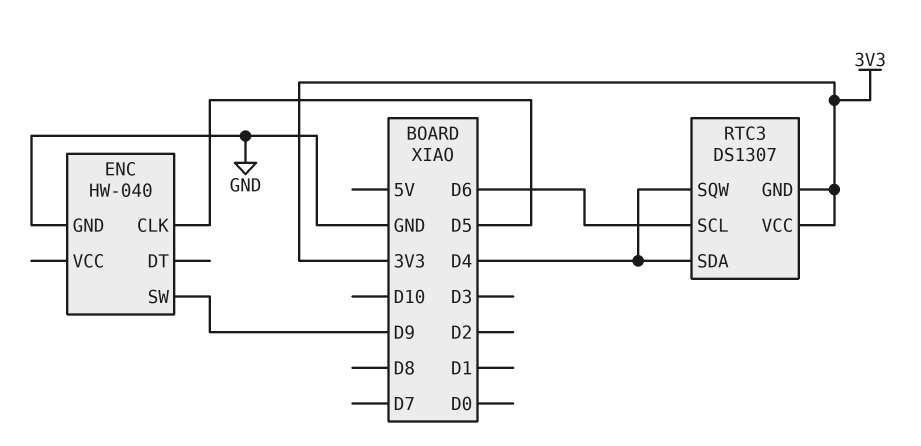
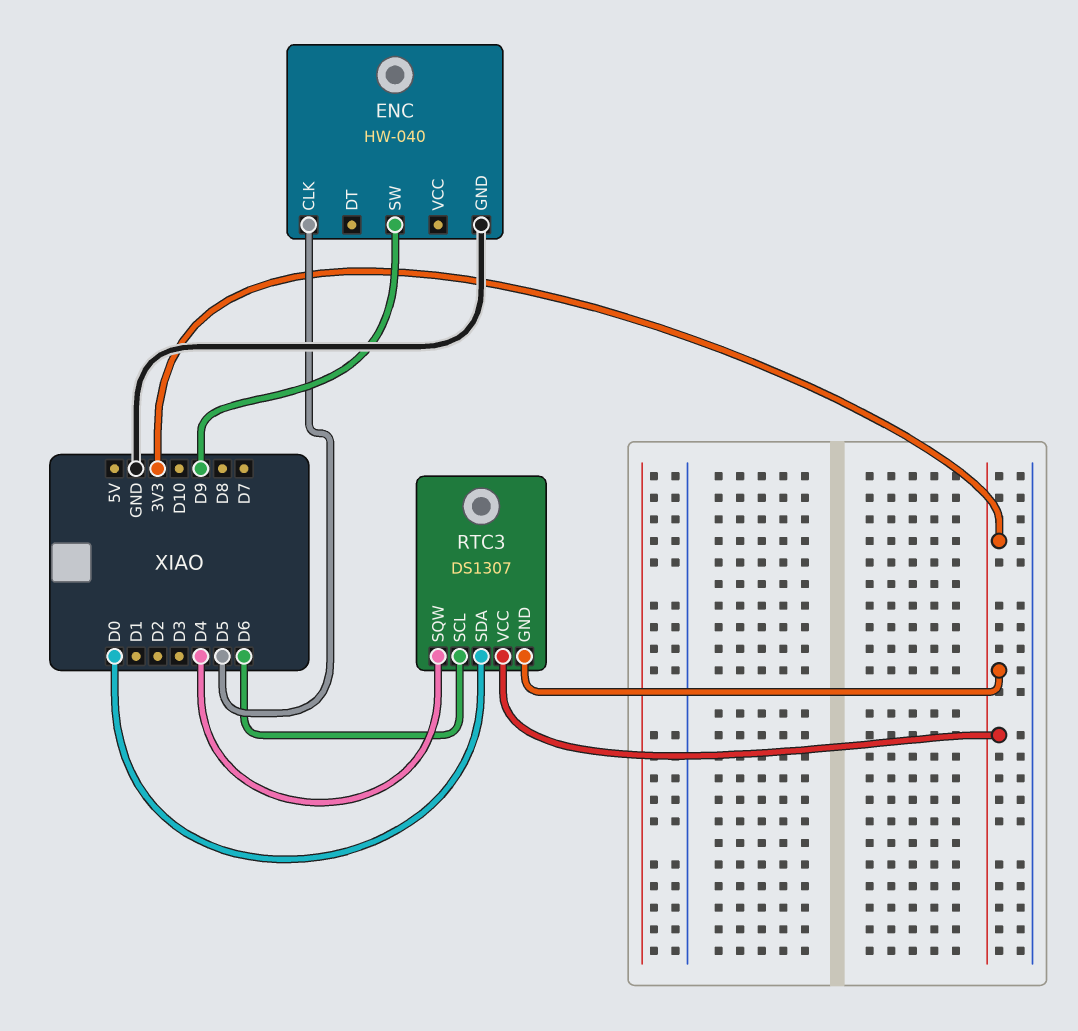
RTC3 pin SDA: D4 -> D0

